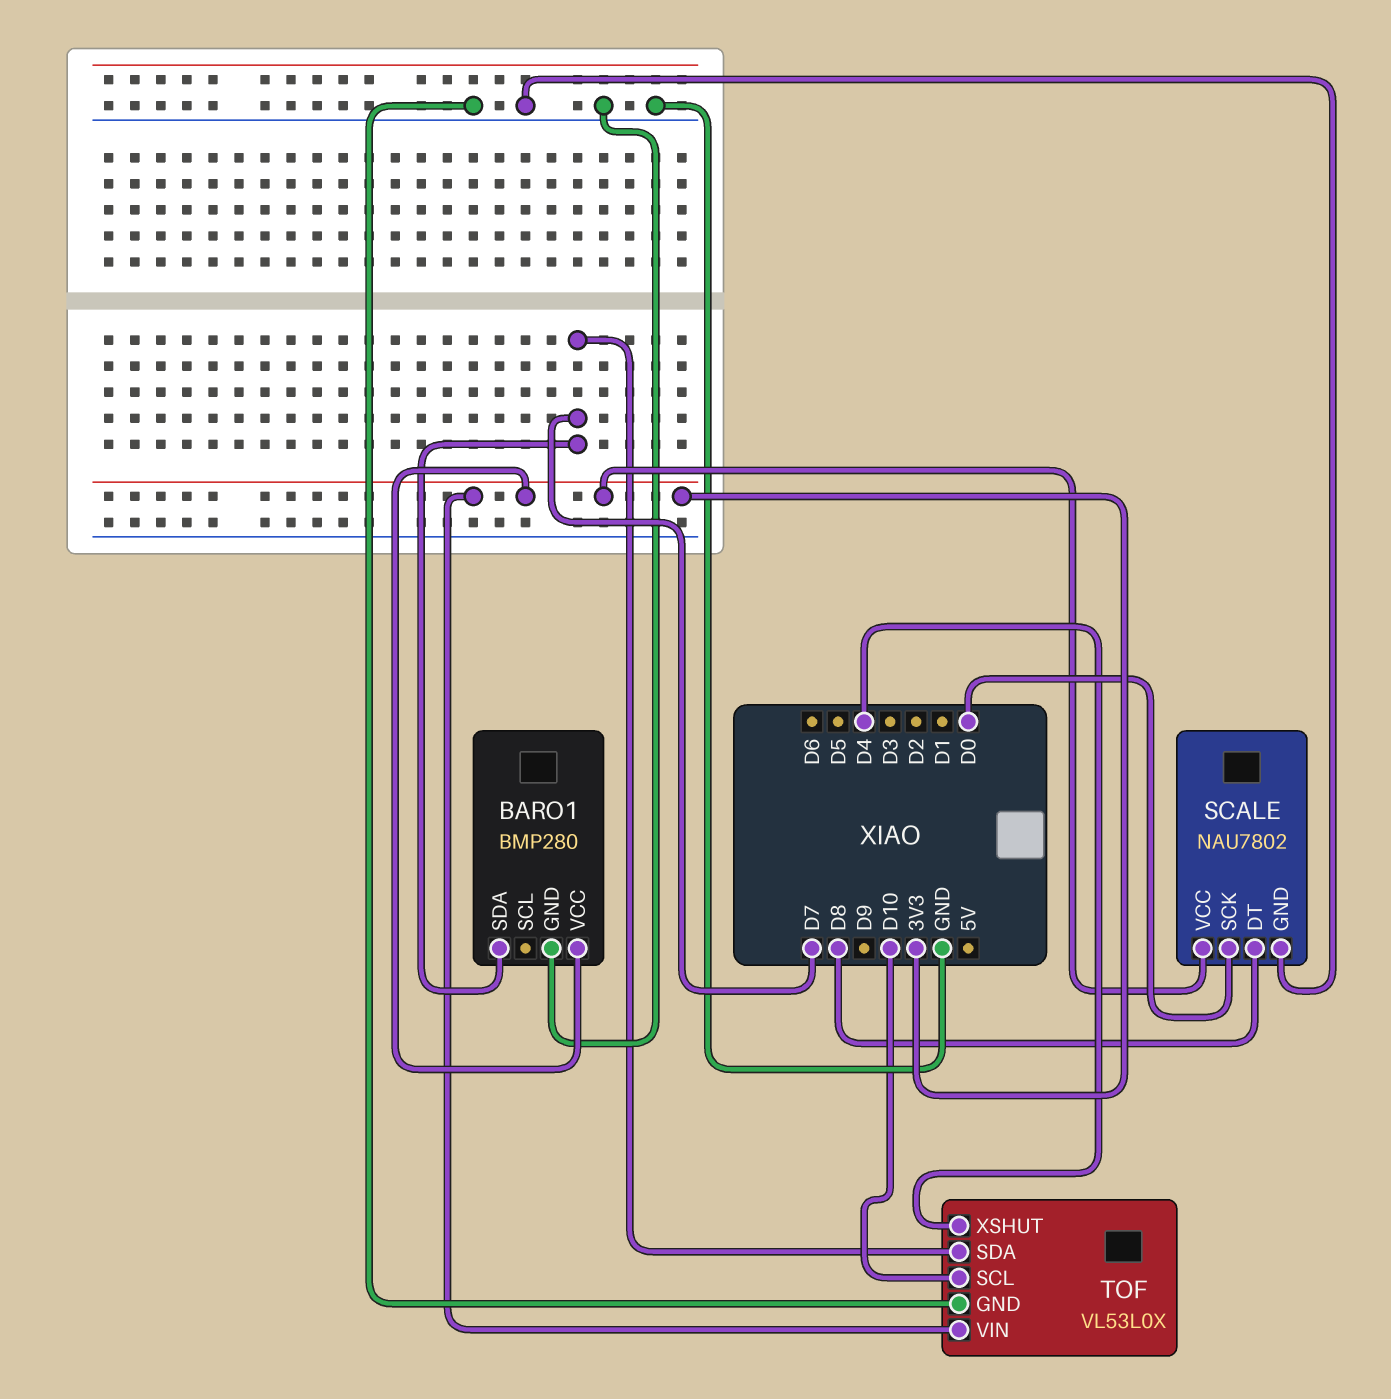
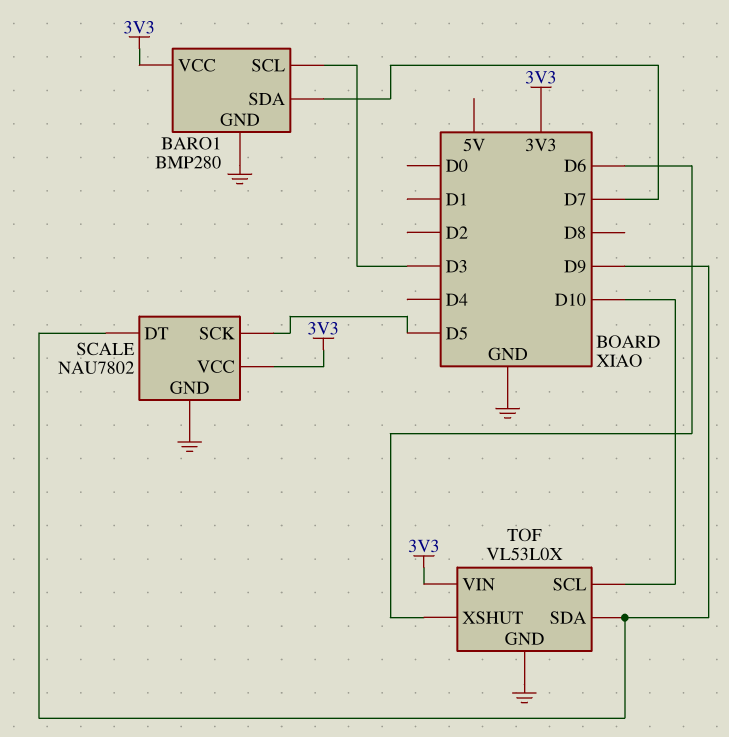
BARO1 pin SCL: none -> D3
SCALE pin DT: D8 -> D9
SCALE pin SCK: D0 -> D5
TOF pin SDA: D7 -> D9
TOF pin XSHUT: D4 -> D6

